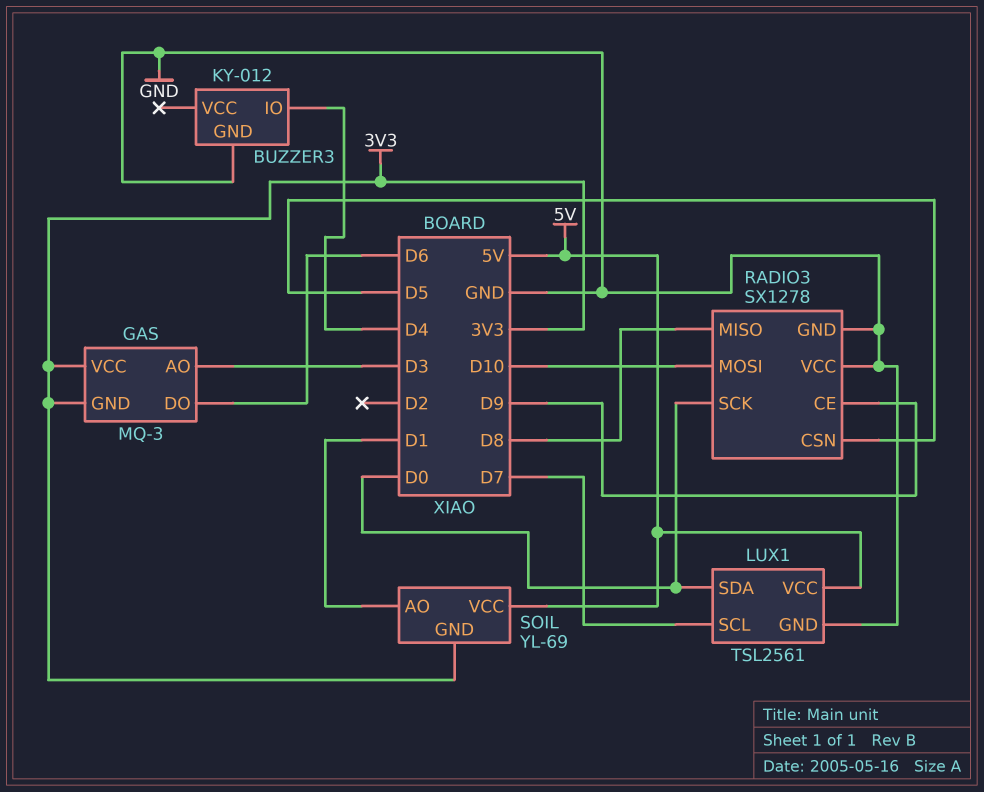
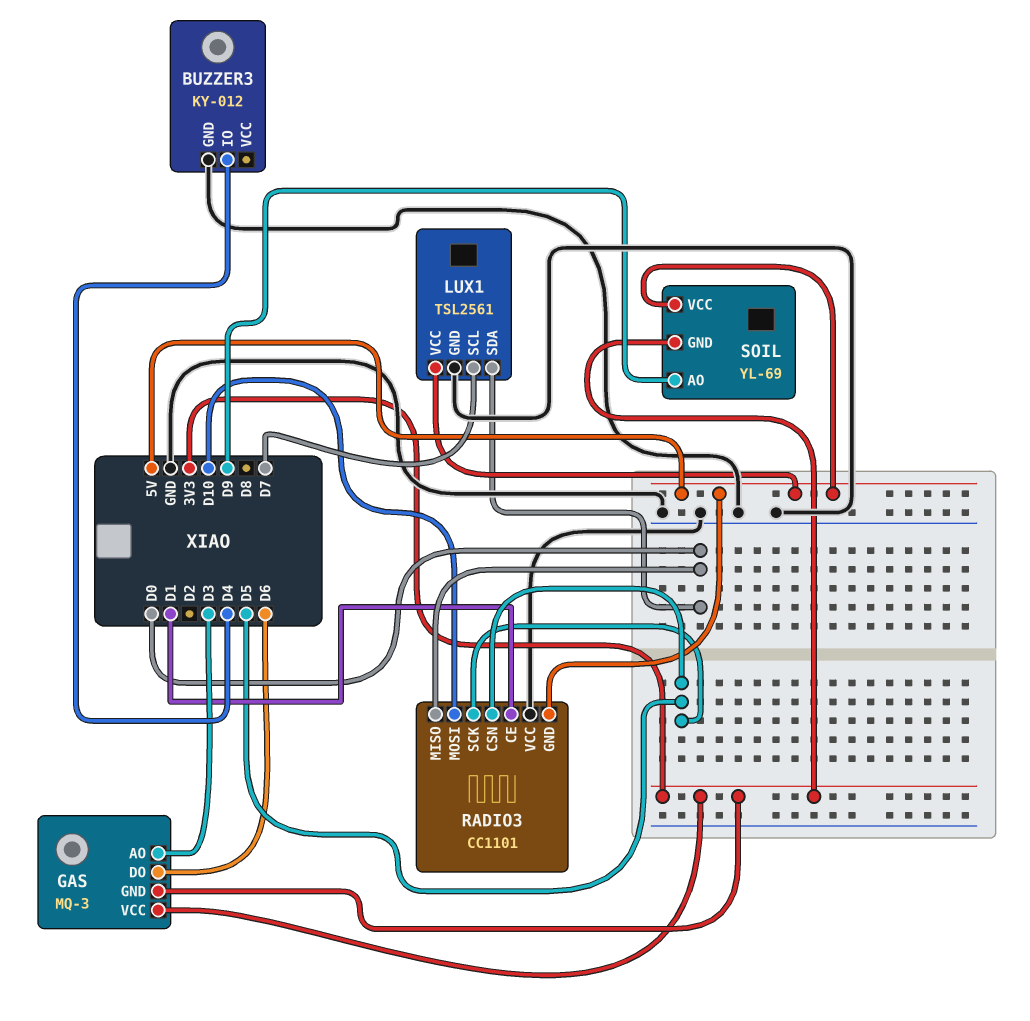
RADIO3: SX1278 -> CC1101
RADIO3 pin CE: D9 -> D1
RADIO3 pin GND: GND -> 5V
RADIO3 pin MISO: D8 -> D0
RADIO3 pin SCK: D0 -> D5
SOIL pin AO: D1 -> D9

